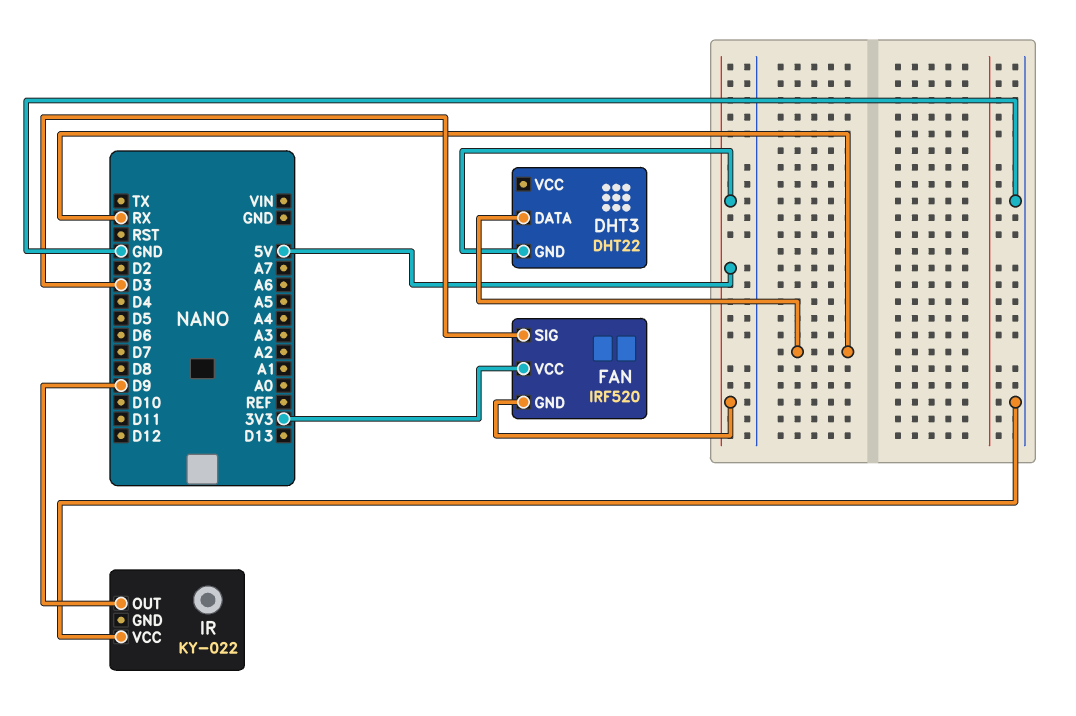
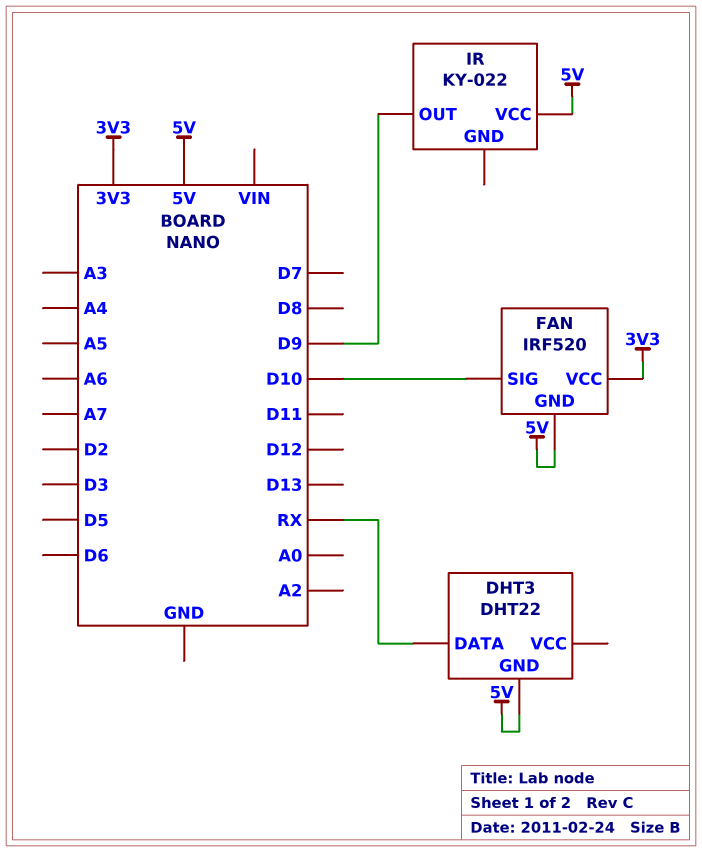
FAN pin SIG: D3 -> D10
IR pin VCC: GND -> 5V

